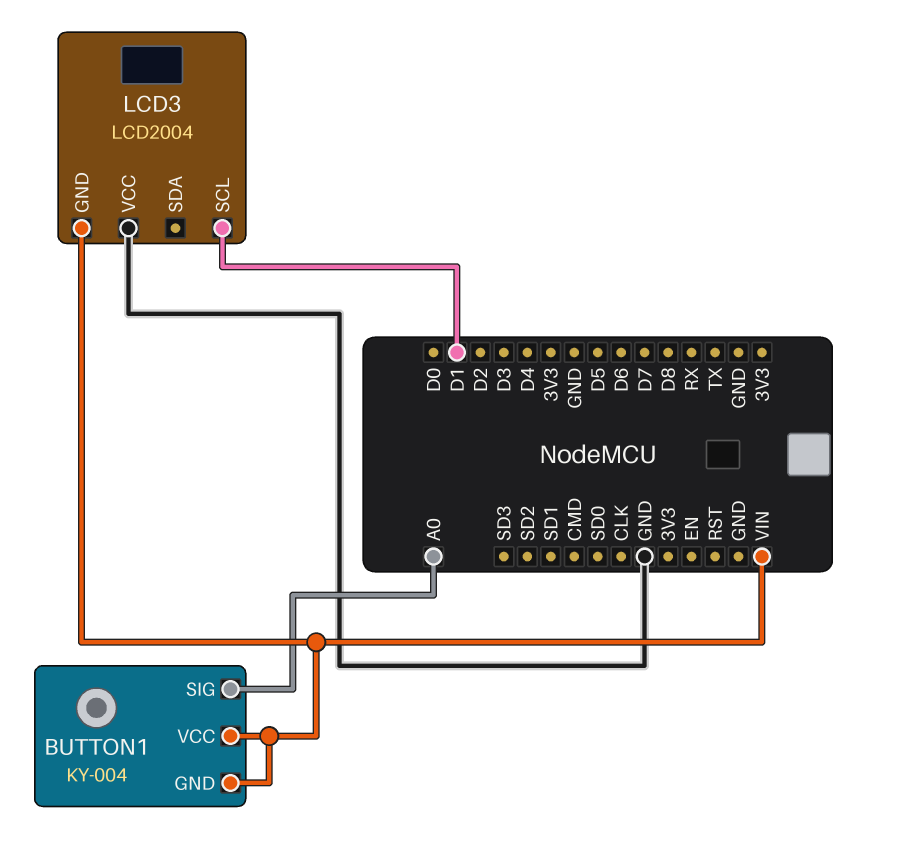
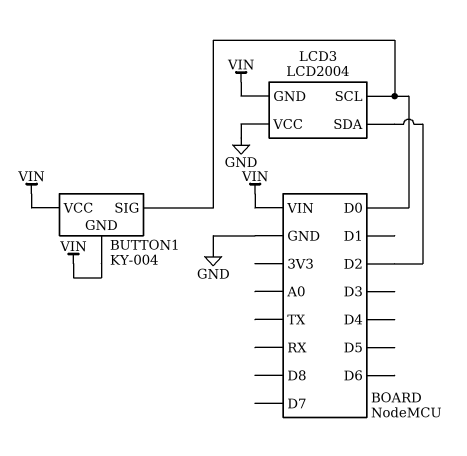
BUTTON1 pin SIG: A0 -> D0
LCD3 pin SCL: D1 -> D0
LCD3 pin SDA: none -> D2

